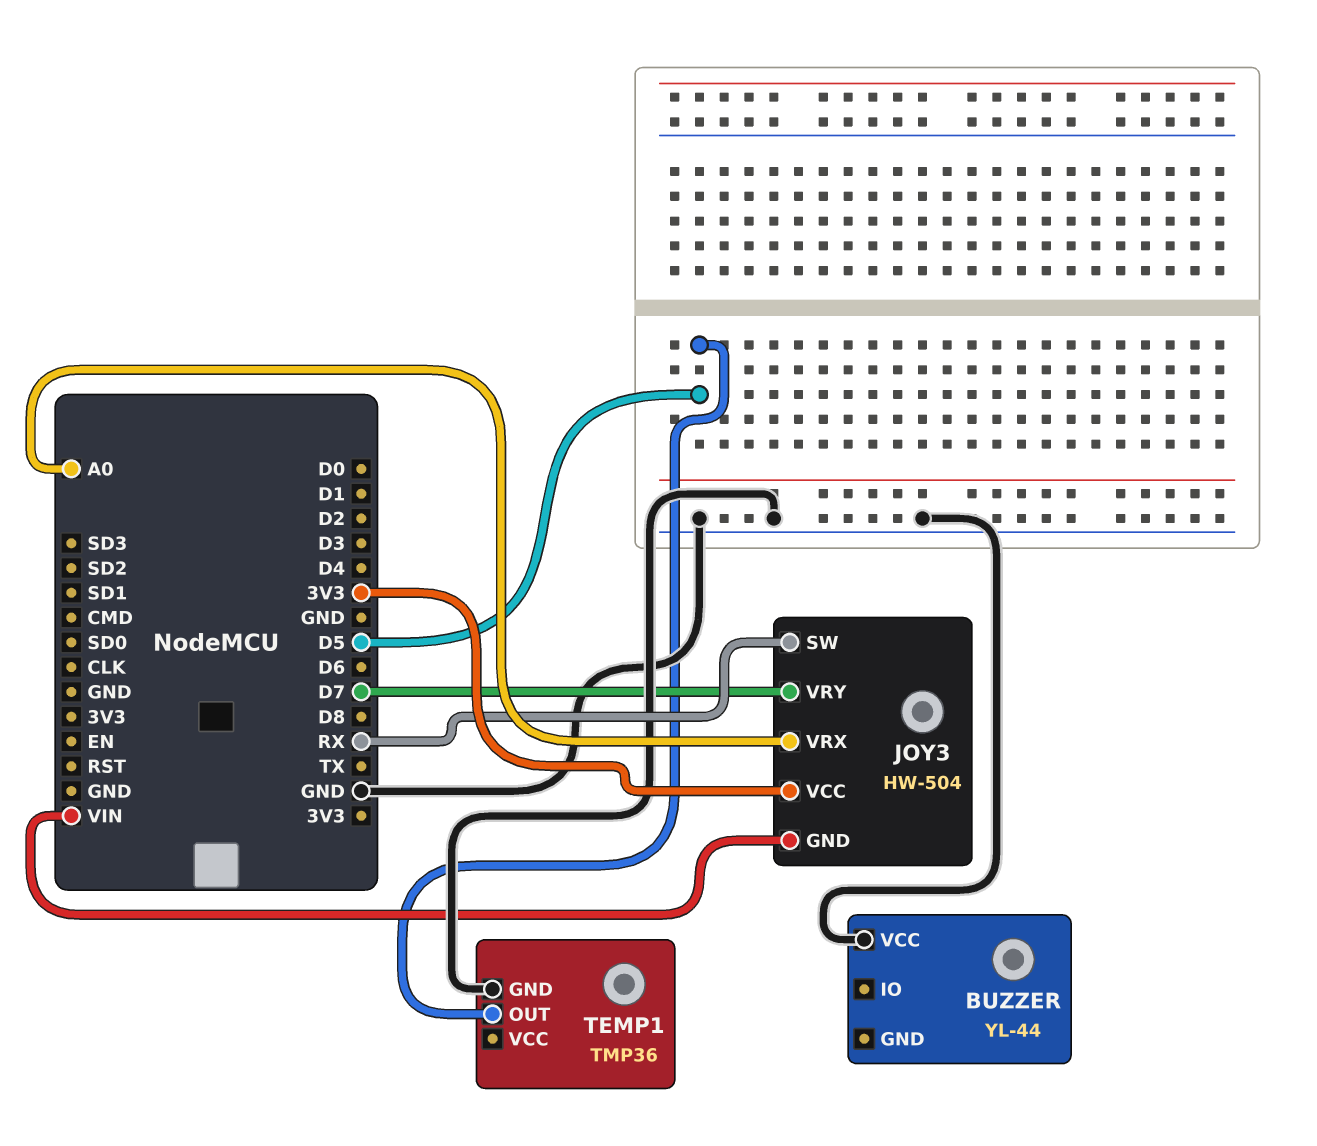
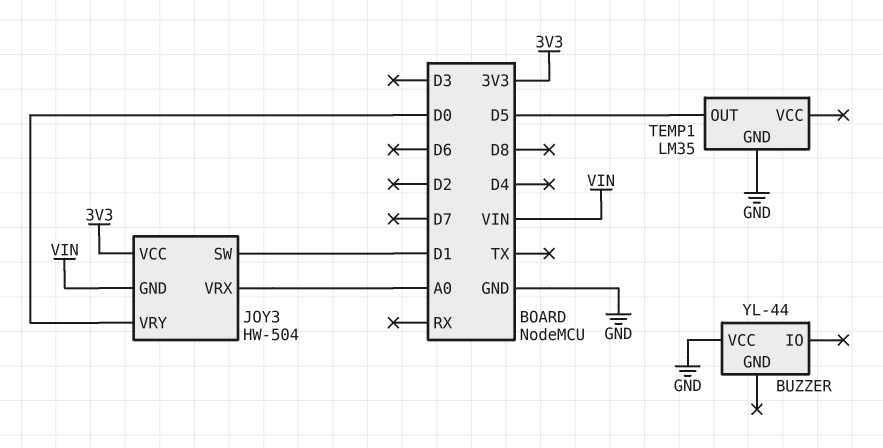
JOY3 pin SW: RX -> D1
JOY3 pin VRY: D7 -> D0
TEMP1: TMP36 -> LM35

